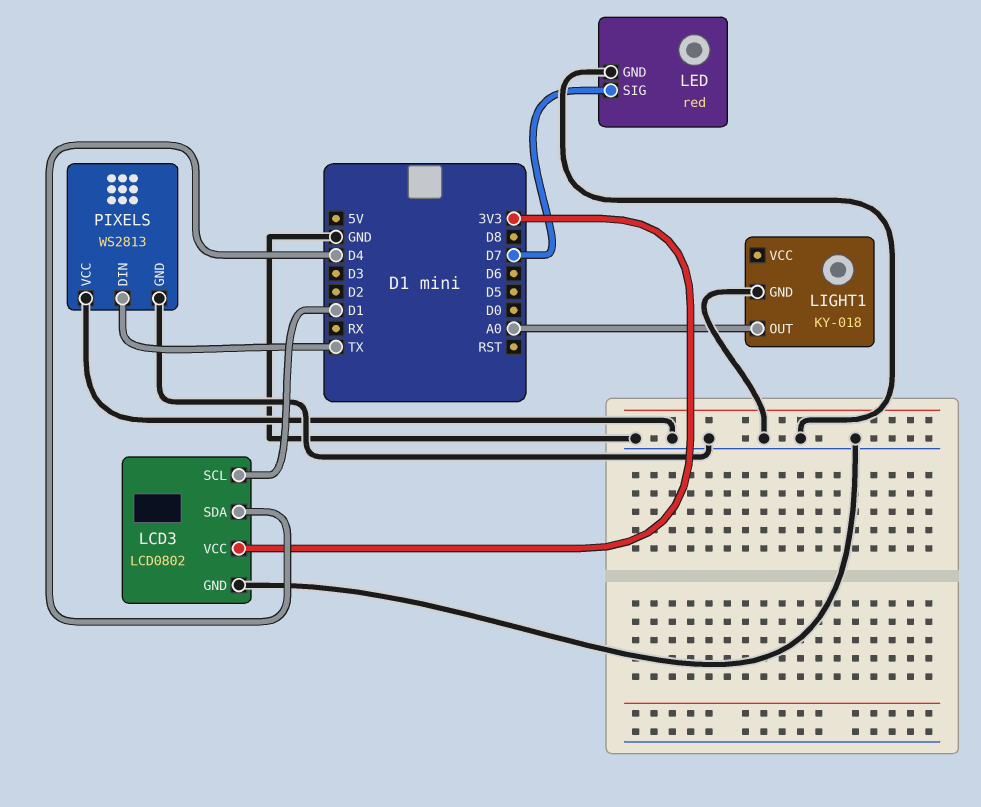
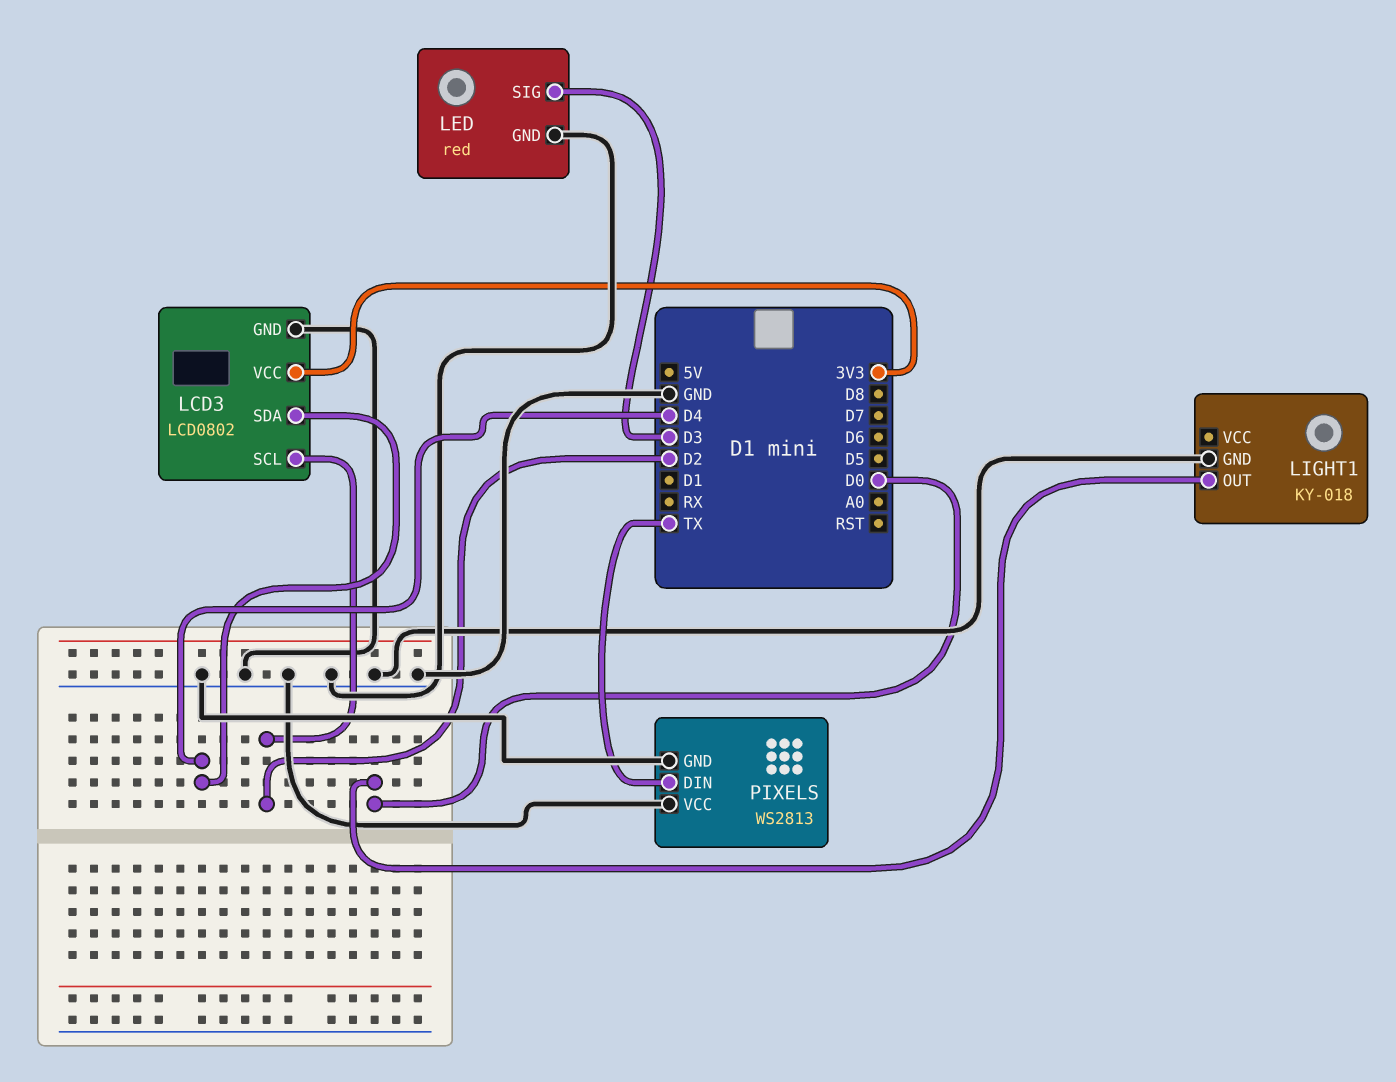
LCD3 pin SCL: D1 -> D2
LED pin SIG: D7 -> D3
LIGHT1 pin OUT: A0 -> D0

